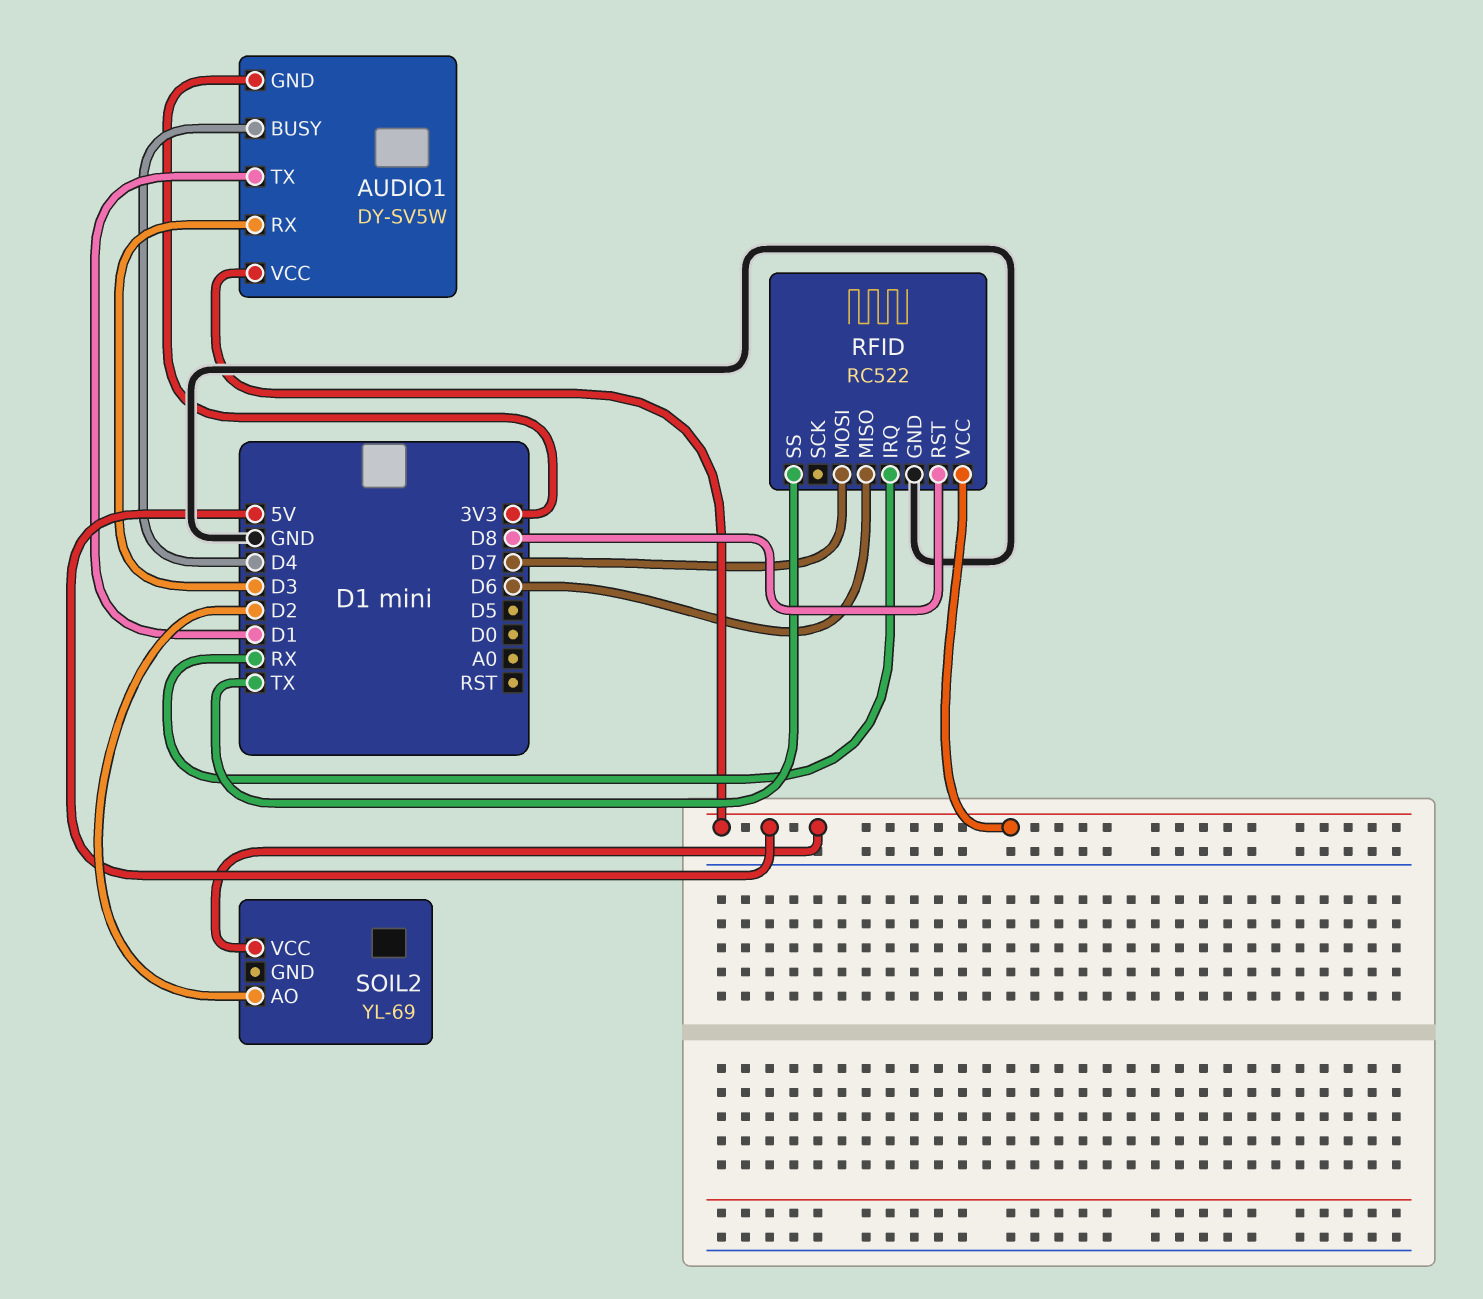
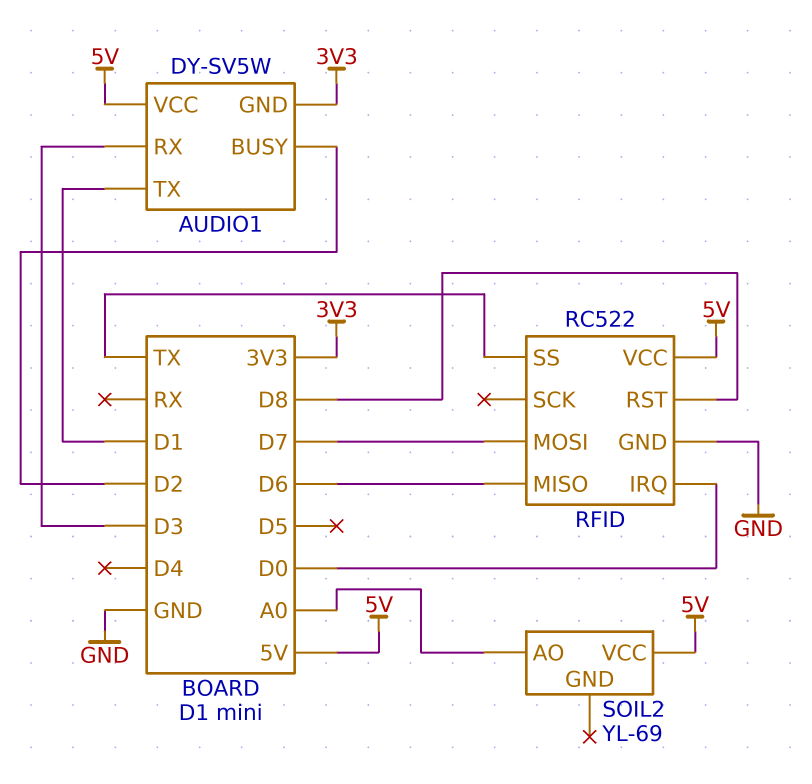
AUDIO1 pin BUSY: D4 -> D2
RFID pin IRQ: RX -> D0
SOIL2 pin AO: D2 -> A0

